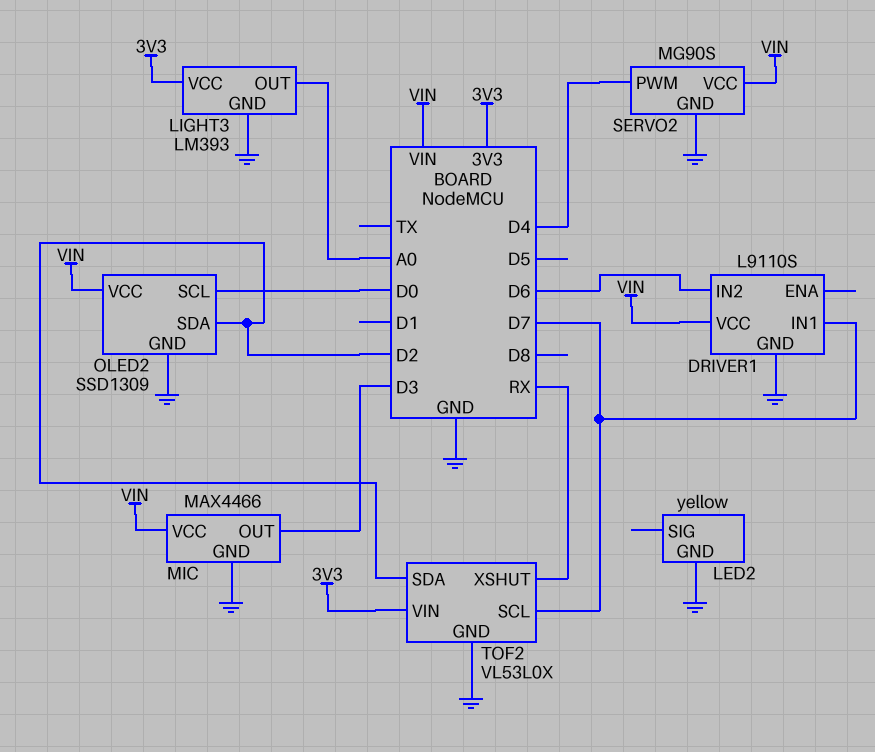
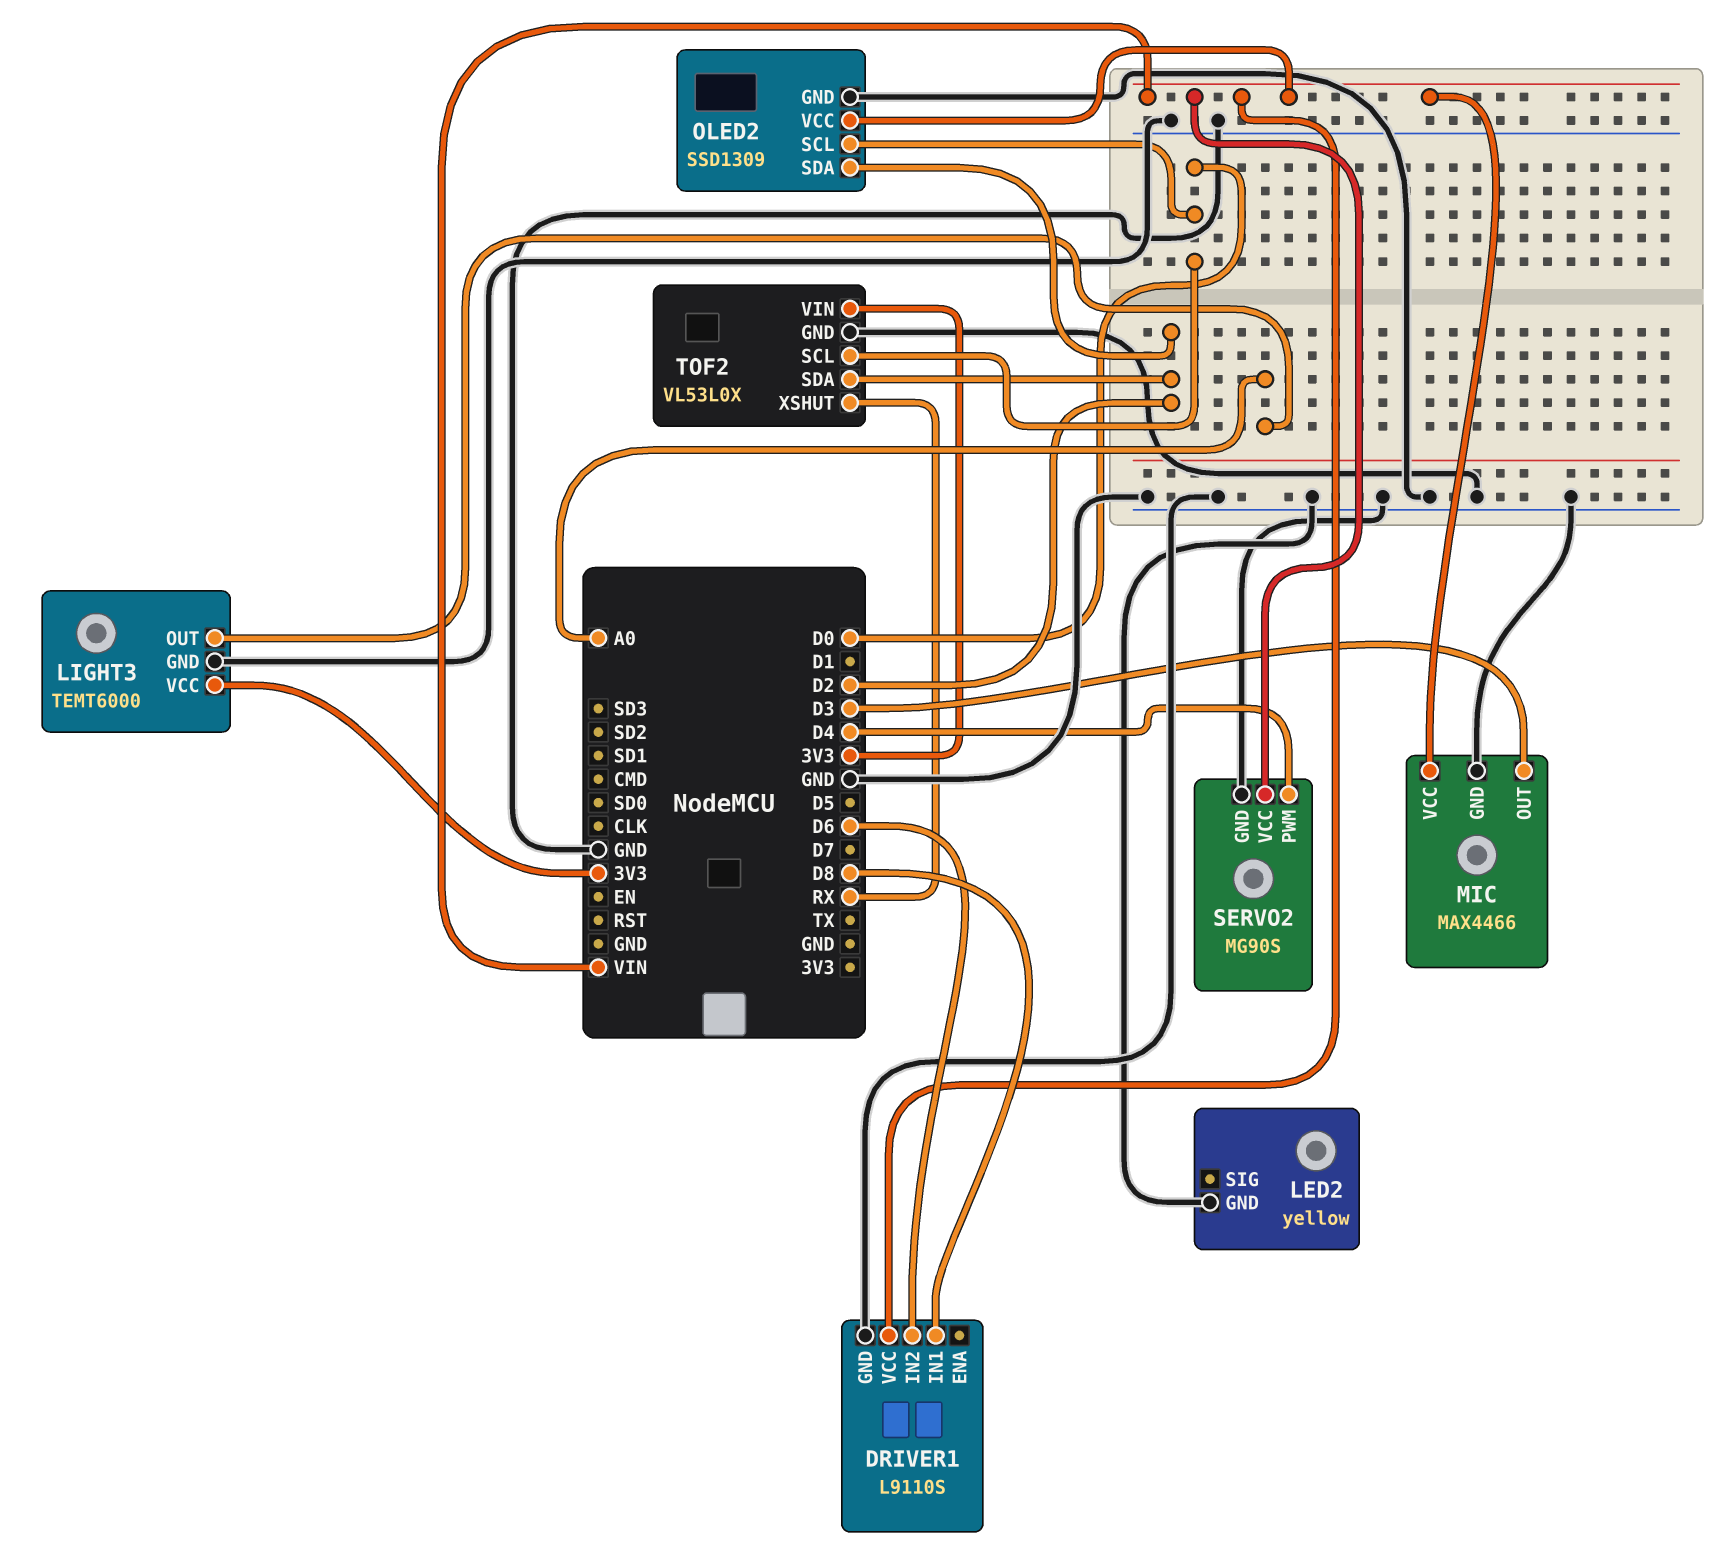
DRIVER1 pin IN1: D7 -> D8
LIGHT3: LM393 -> TEMT6000
TOF2 pin SCL: D7 -> D0

